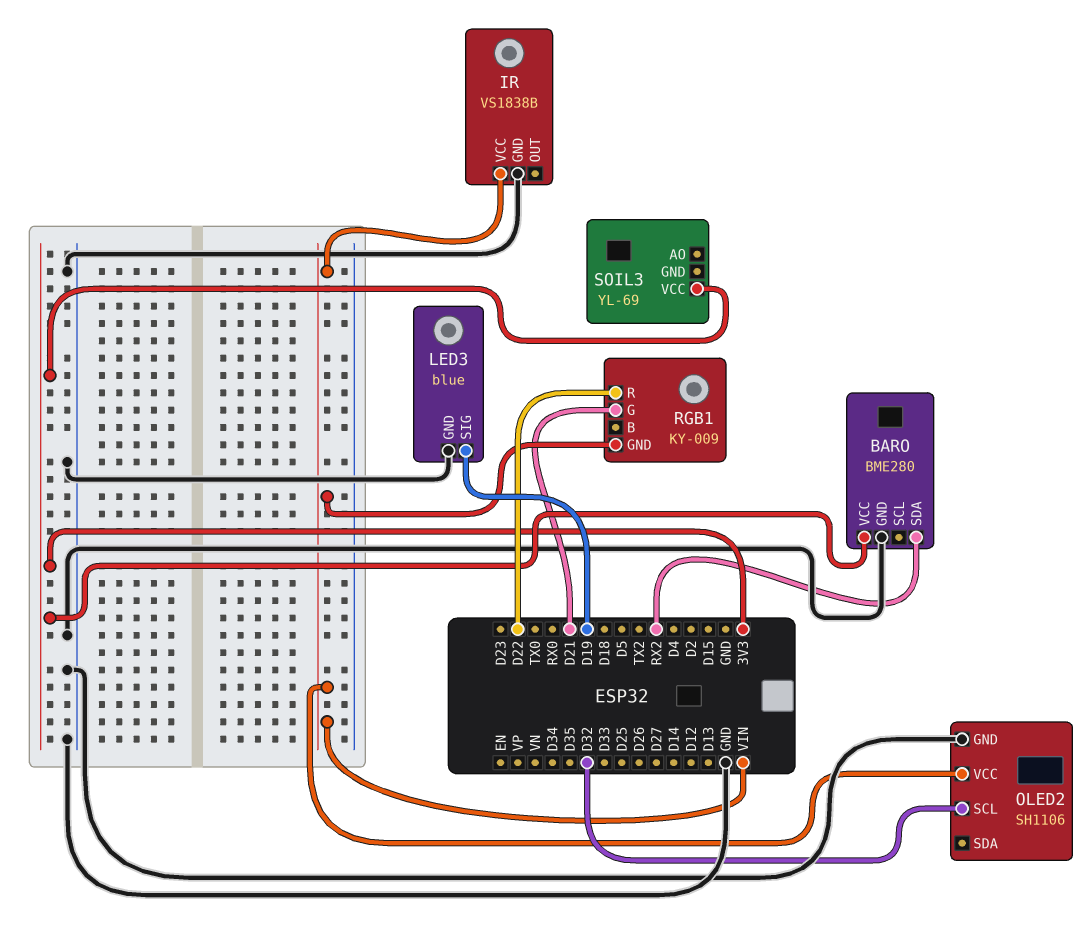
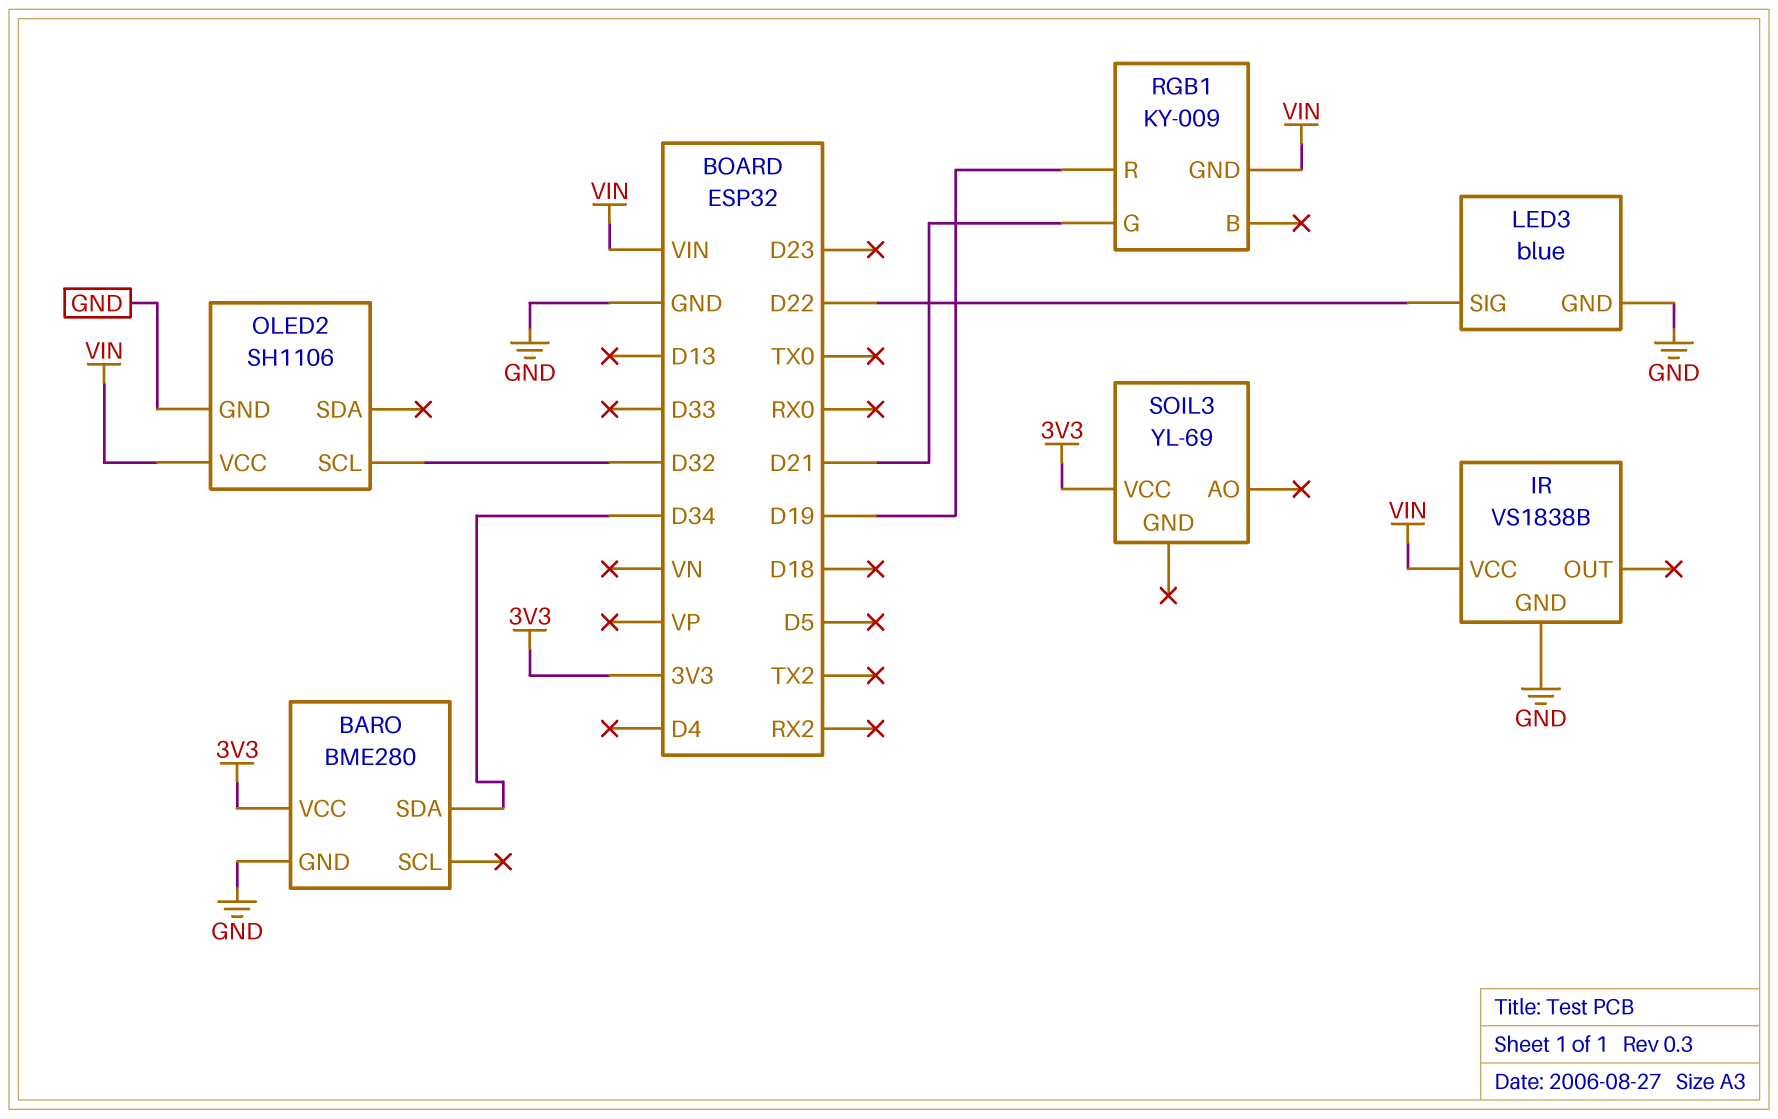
BARO pin SDA: RX2 -> D34
LED3 pin SIG: D19 -> D22
RGB1 pin R: D22 -> D19

